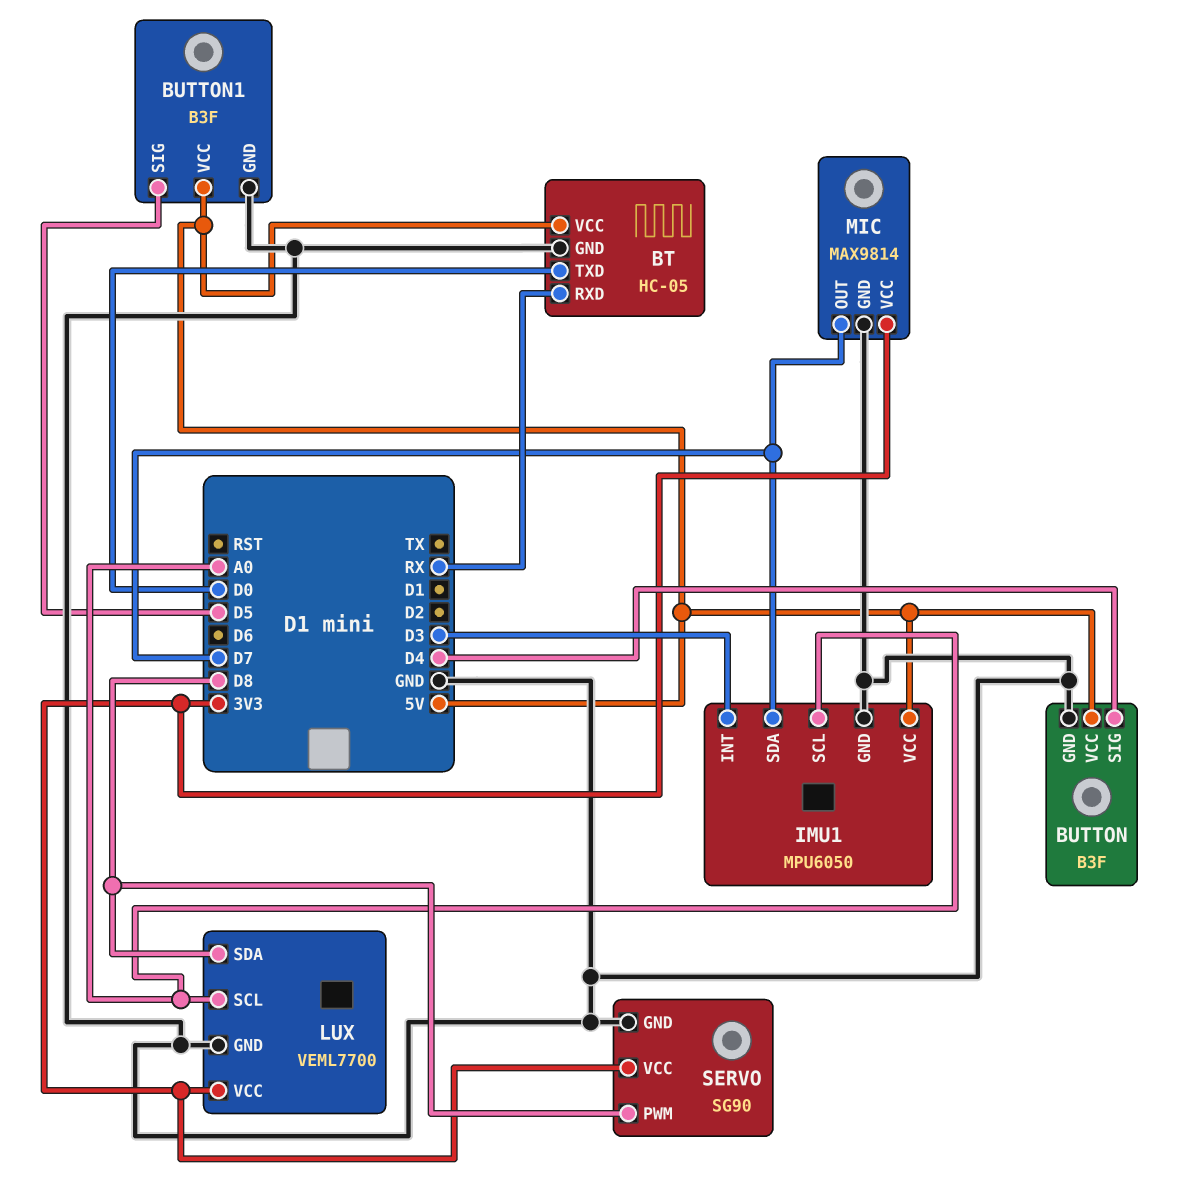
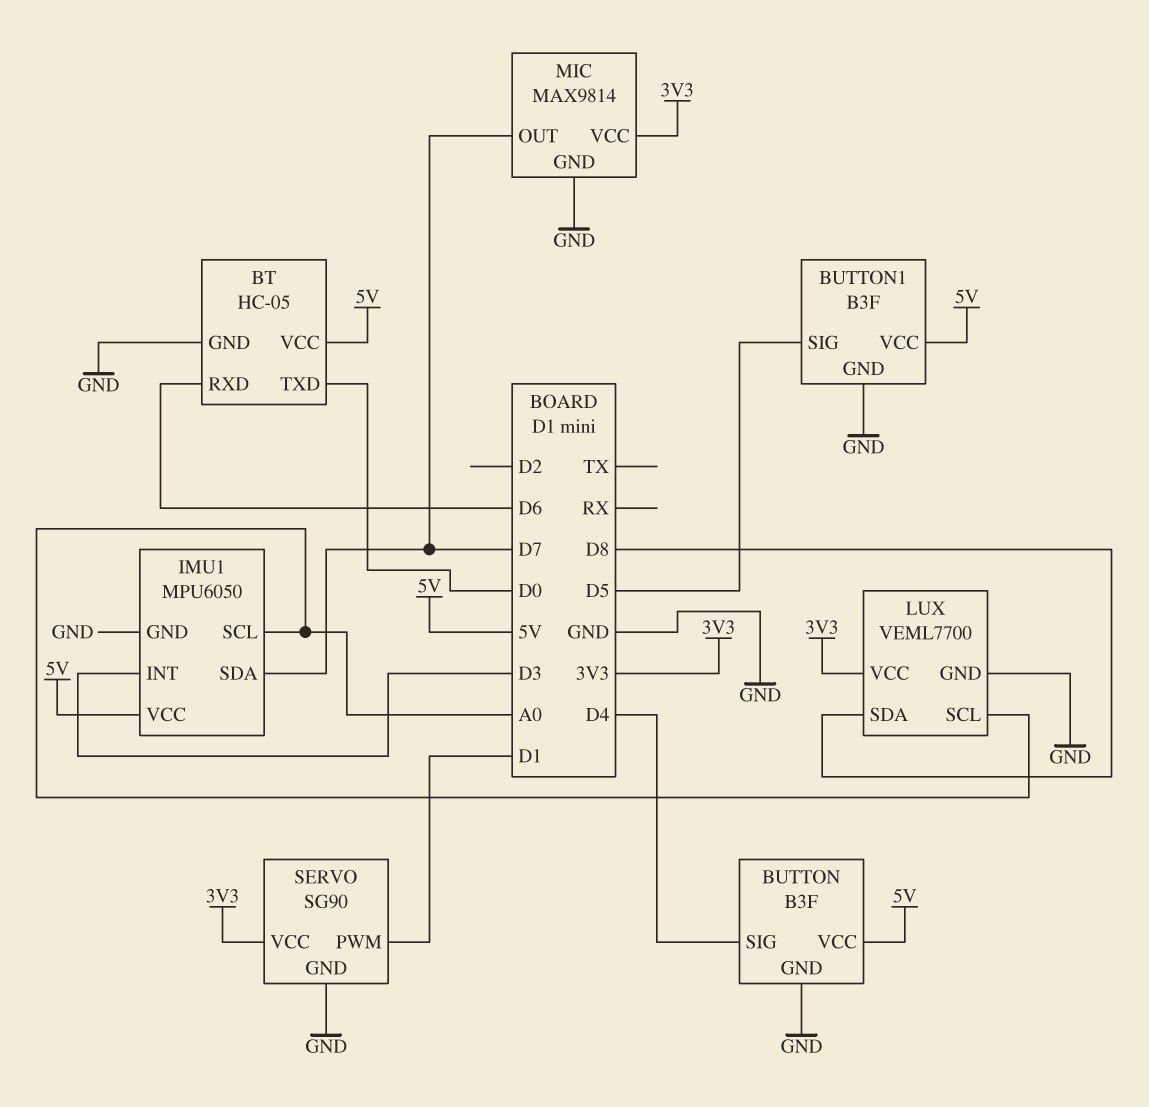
BT pin RXD: RX -> D6
SERVO pin PWM: D8 -> D1

